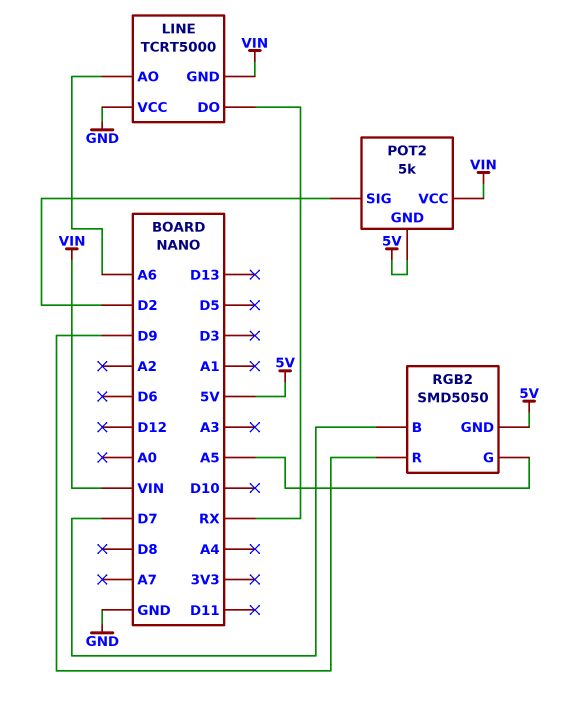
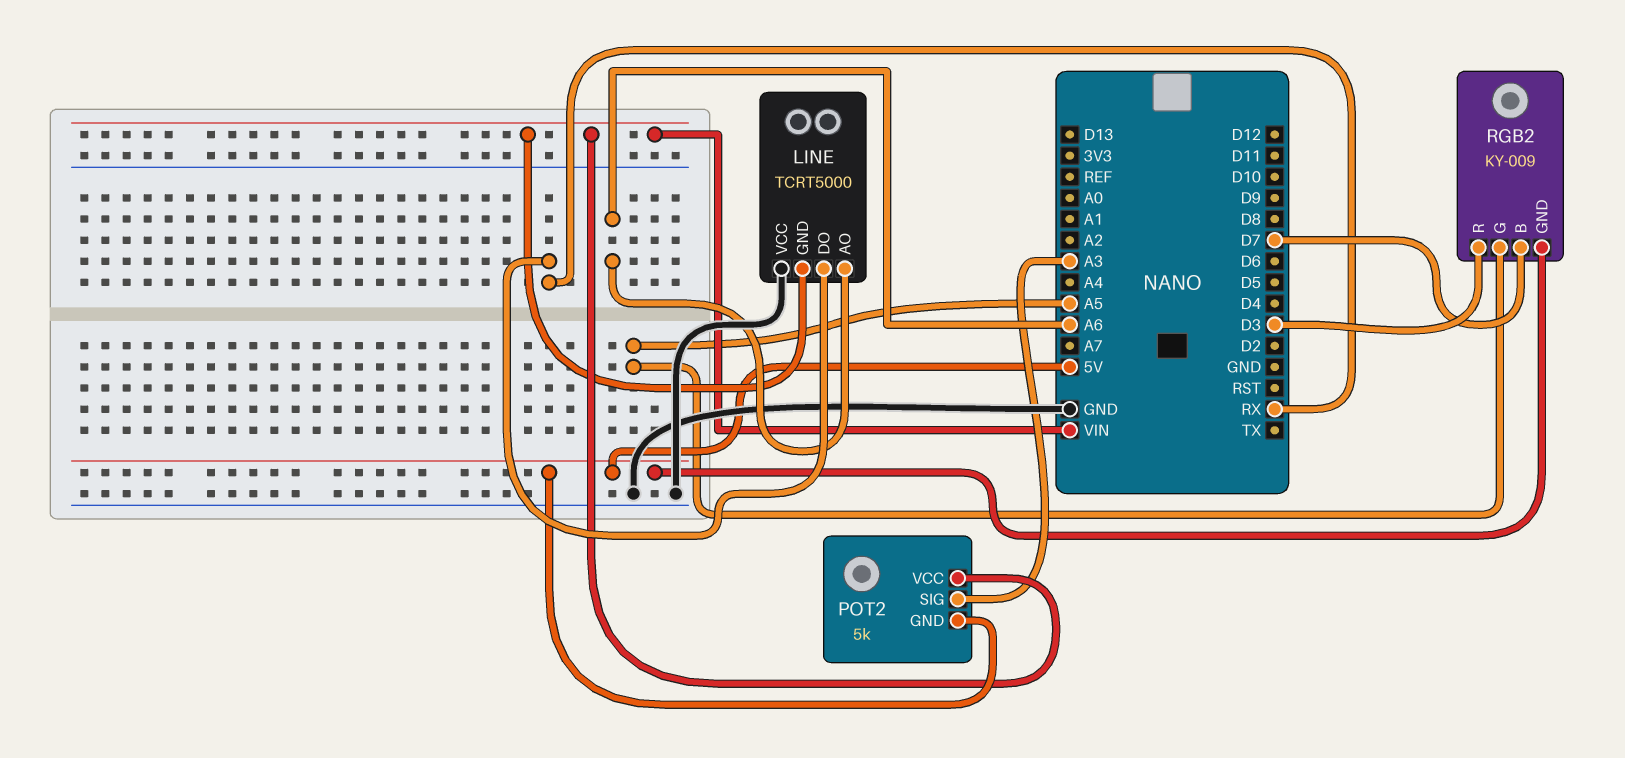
POT2 pin SIG: D2 -> A3
RGB2: SMD5050 -> KY-009
RGB2 pin R: D9 -> D3

